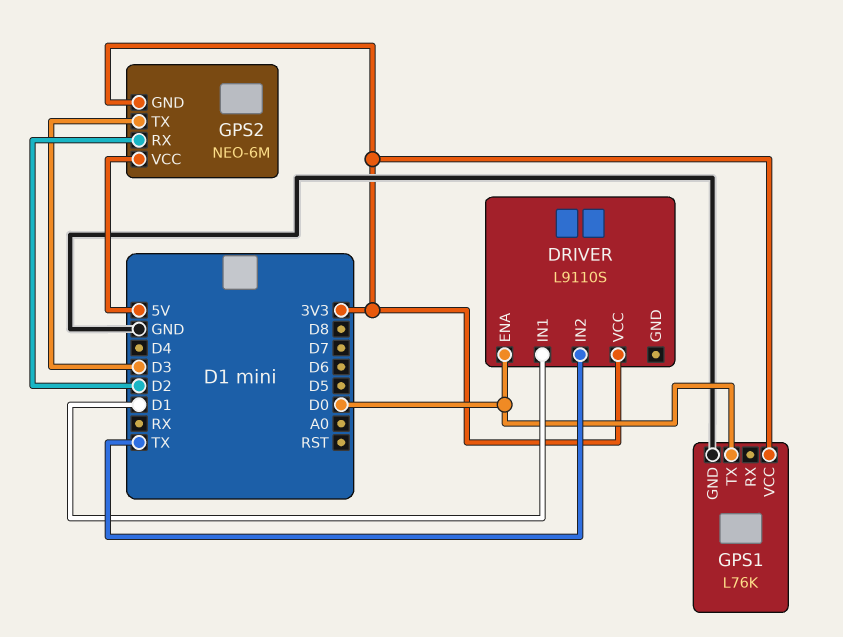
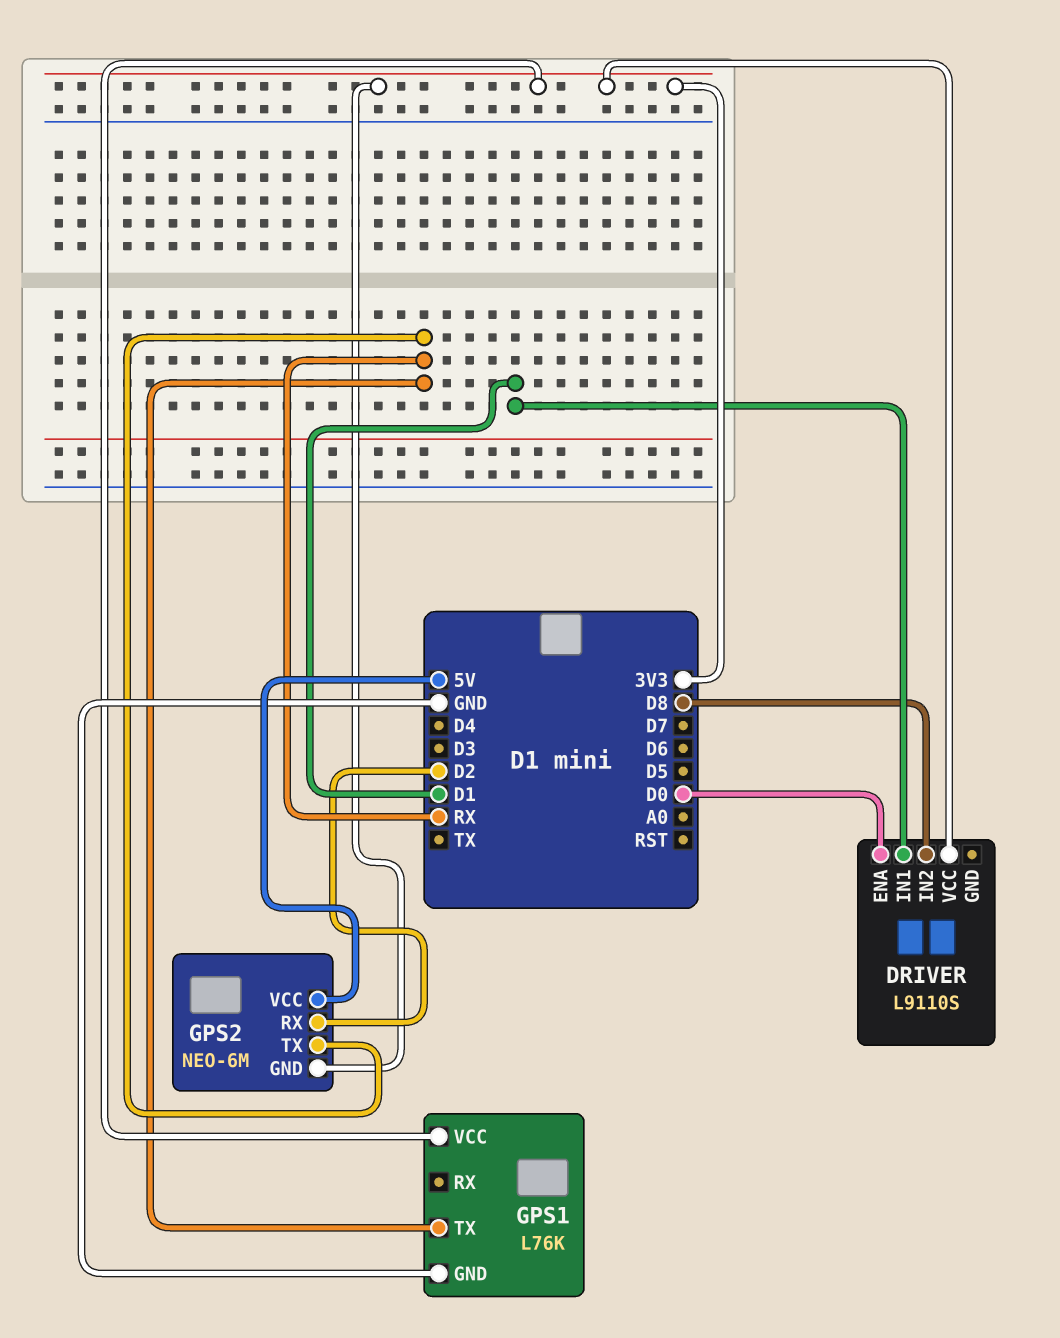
DRIVER pin IN2: TX -> D8
GPS1 pin TX: D0 -> RX
GPS2 pin TX: D3 -> RX

